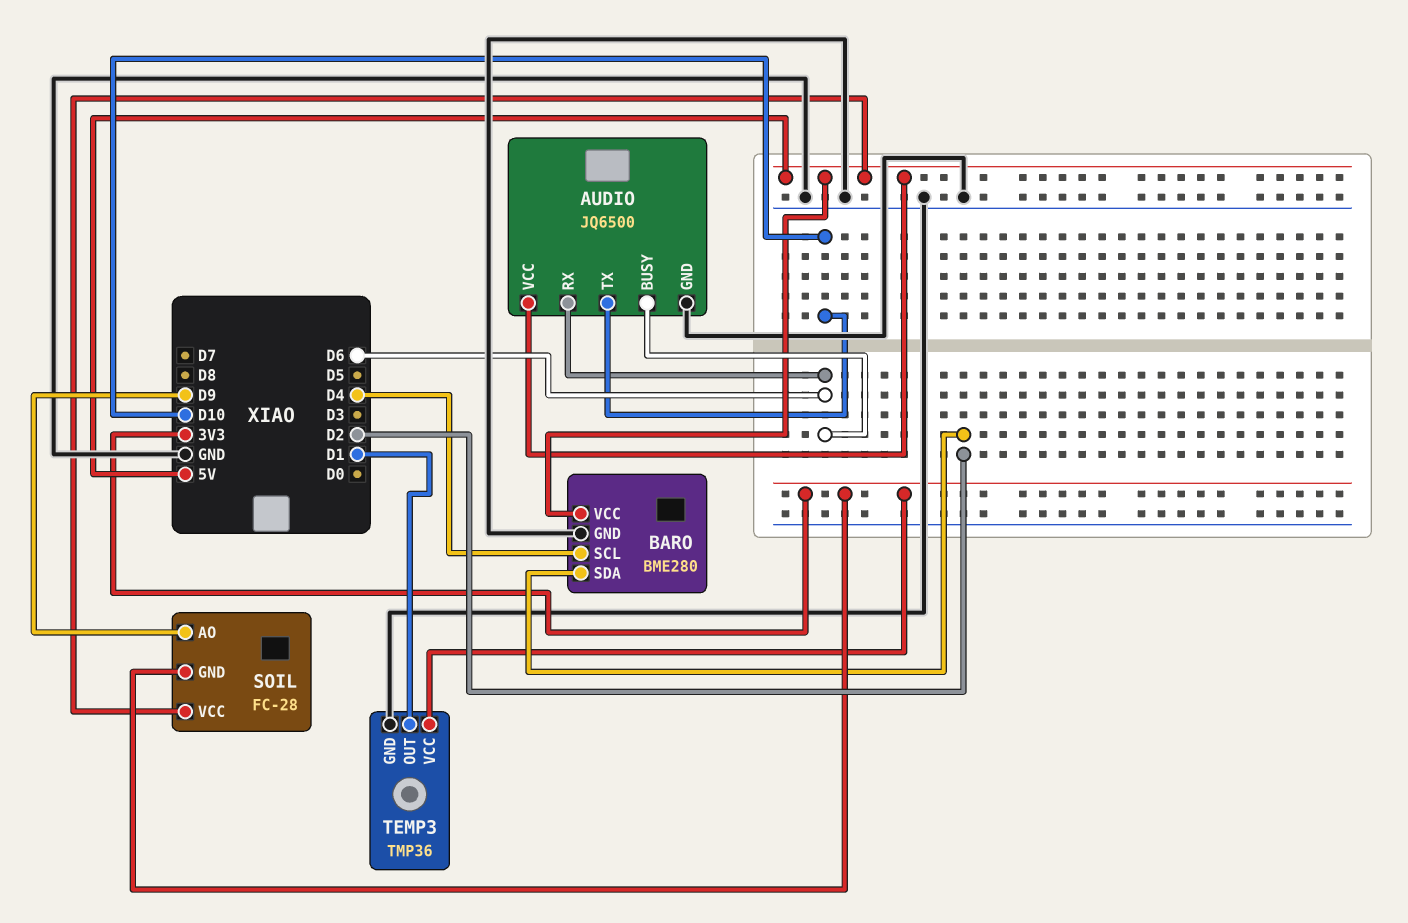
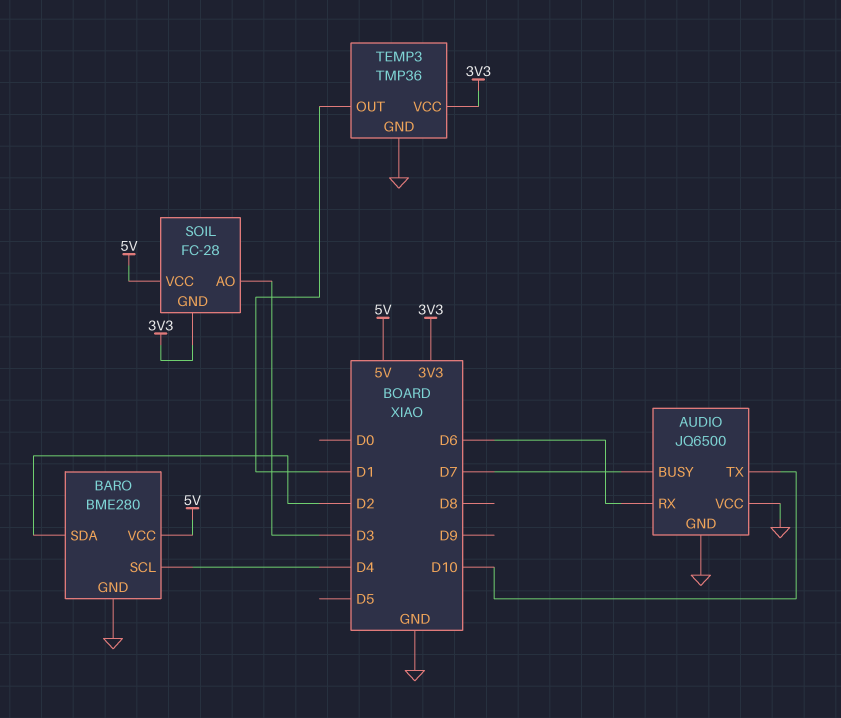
AUDIO pin BUSY: D6 -> D7
AUDIO pin VCC: 5V -> GND
SOIL pin AO: D9 -> D3

